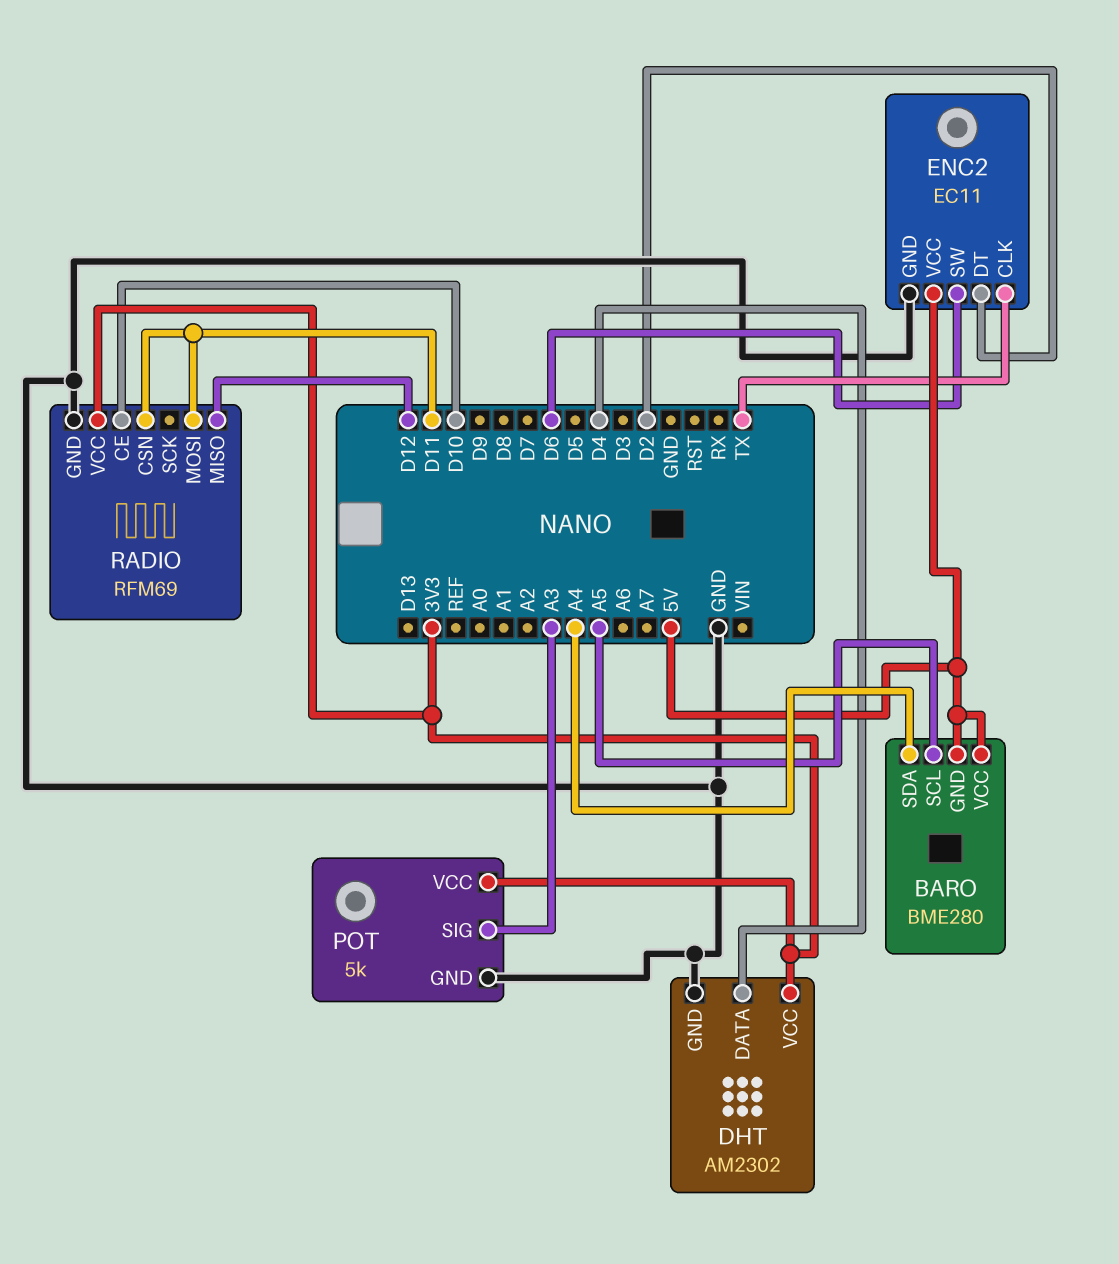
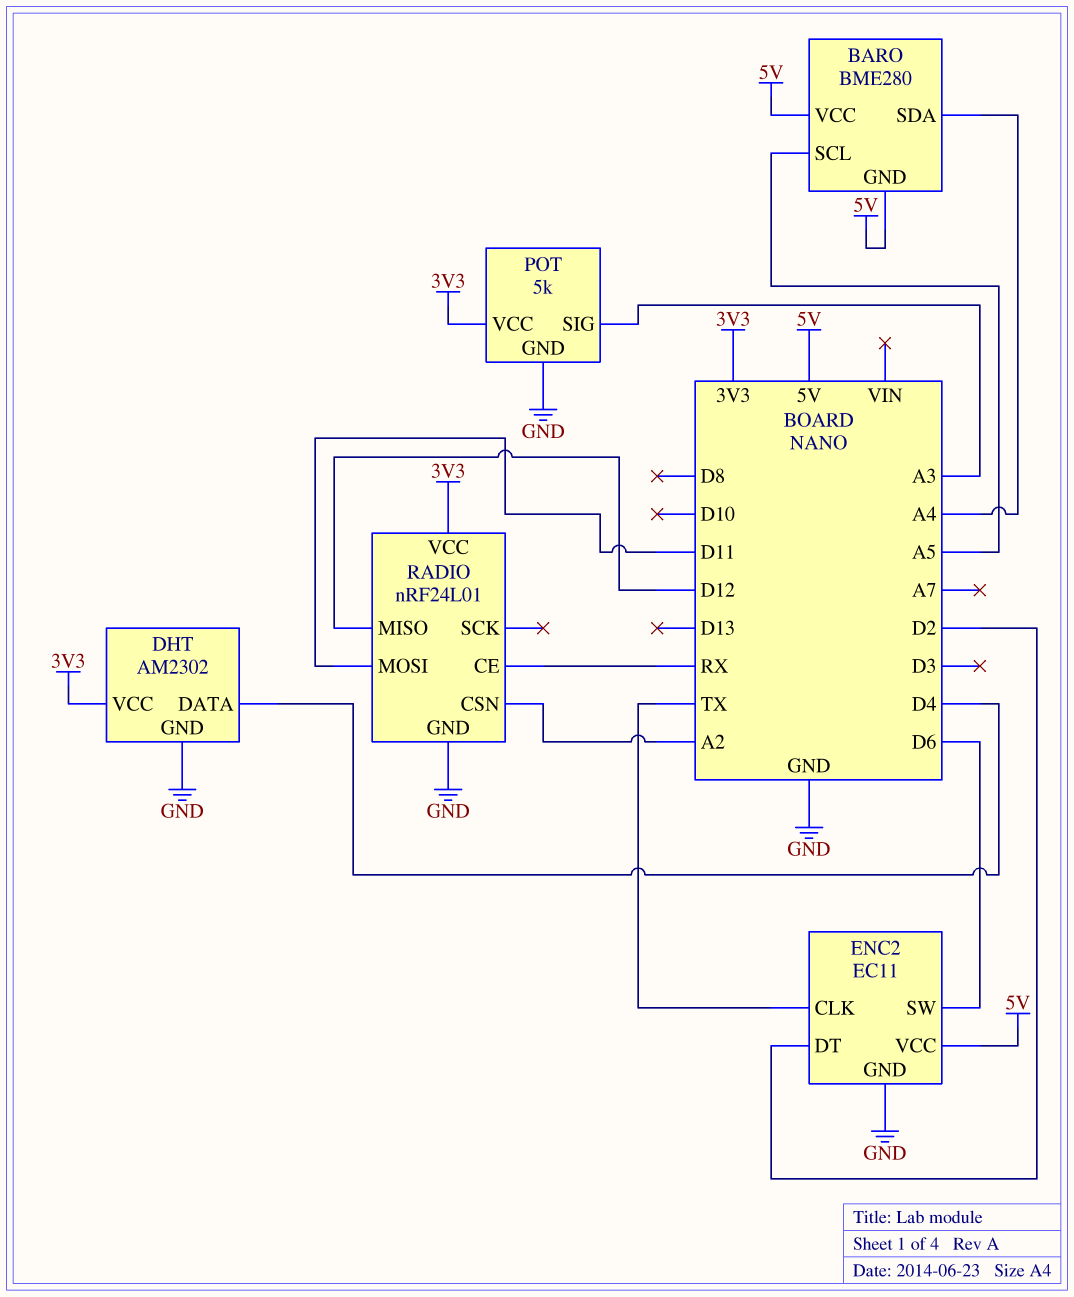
RADIO: RFM69 -> nRF24L01
RADIO pin CE: D10 -> RX
RADIO pin CSN: D11 -> A2

